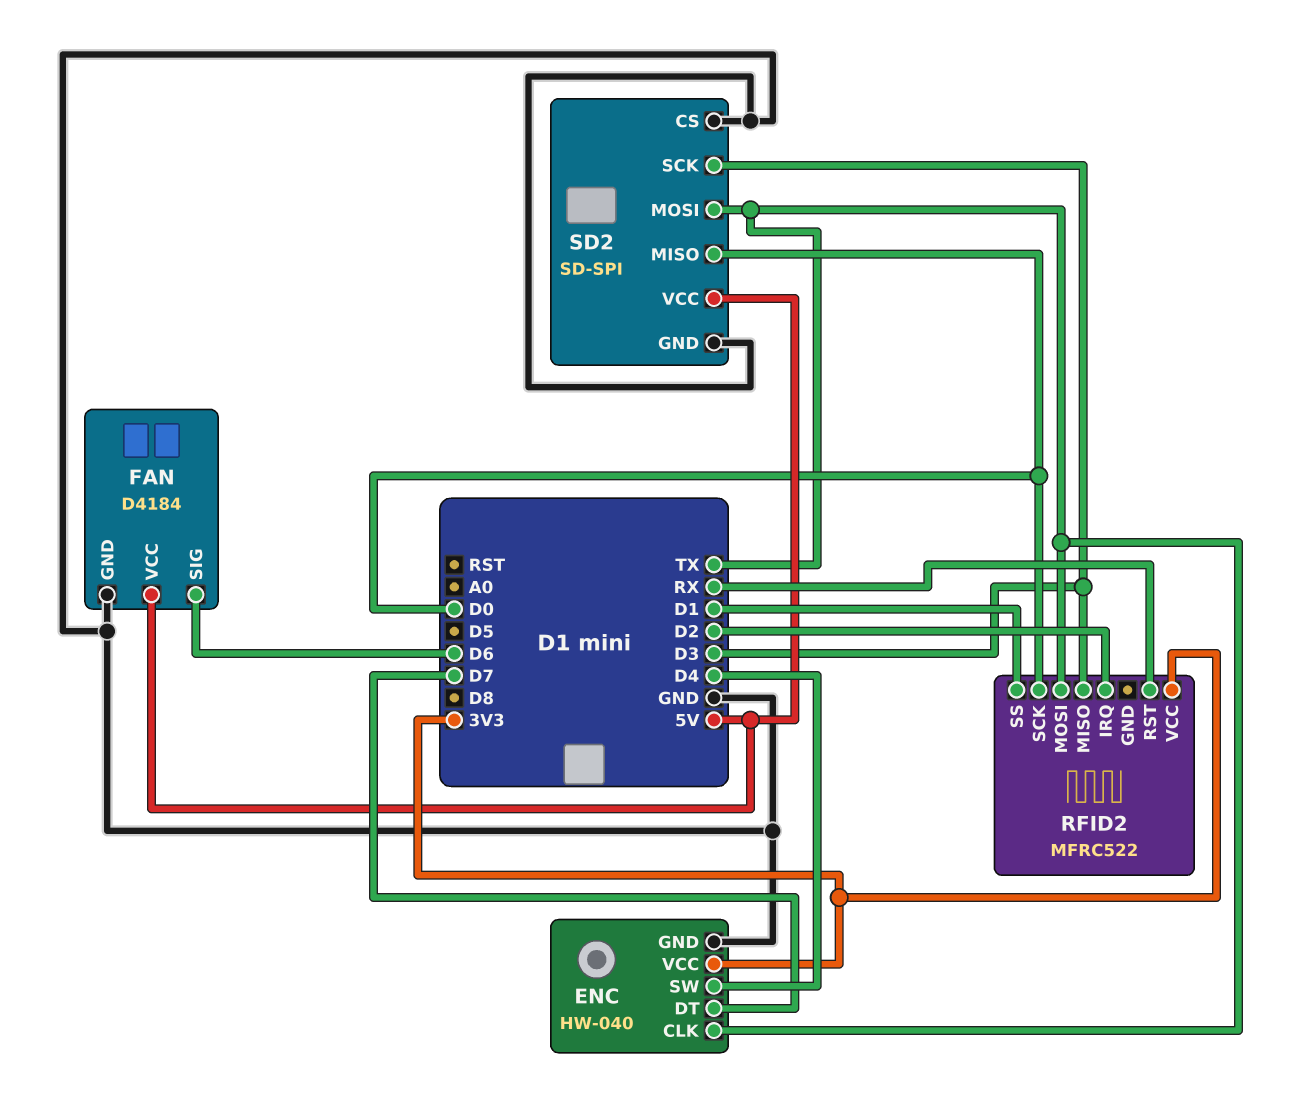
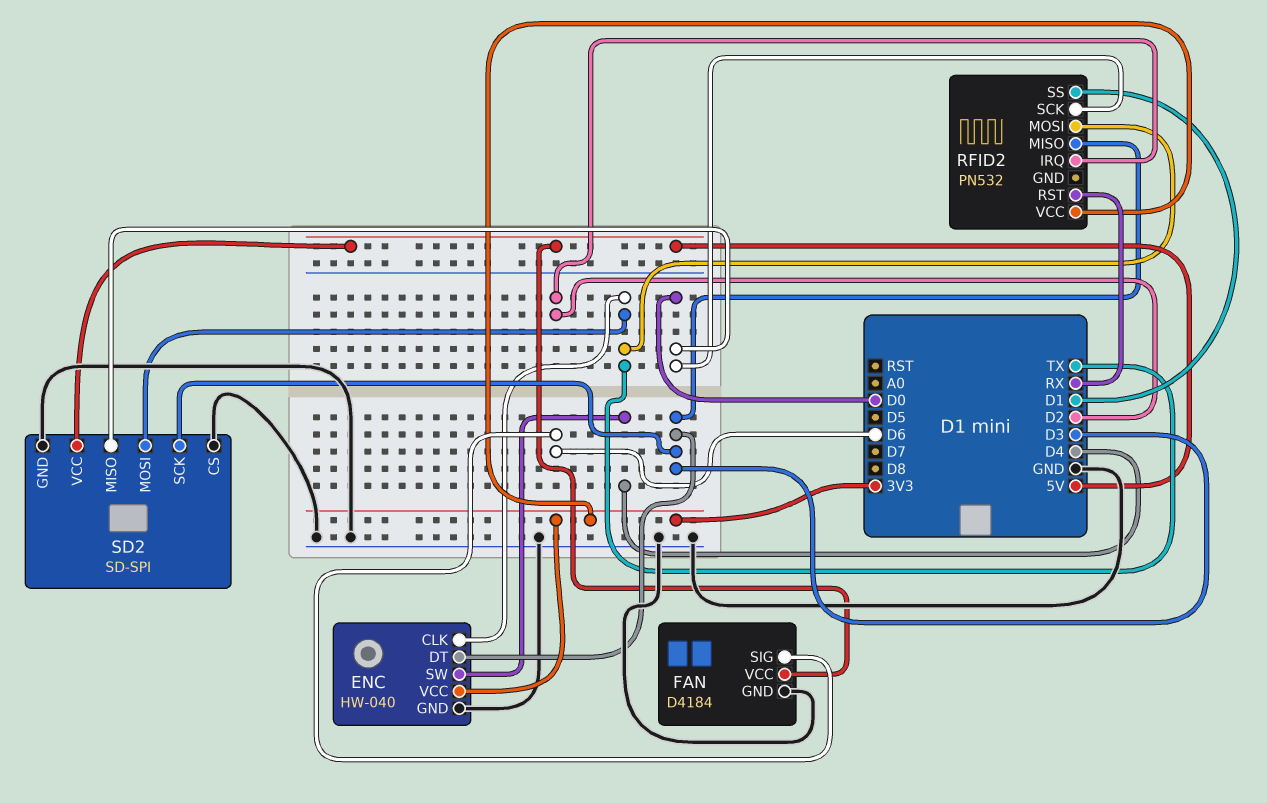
ENC pin DT: D7 -> D3
RFID2: MFRC522 -> PN532

